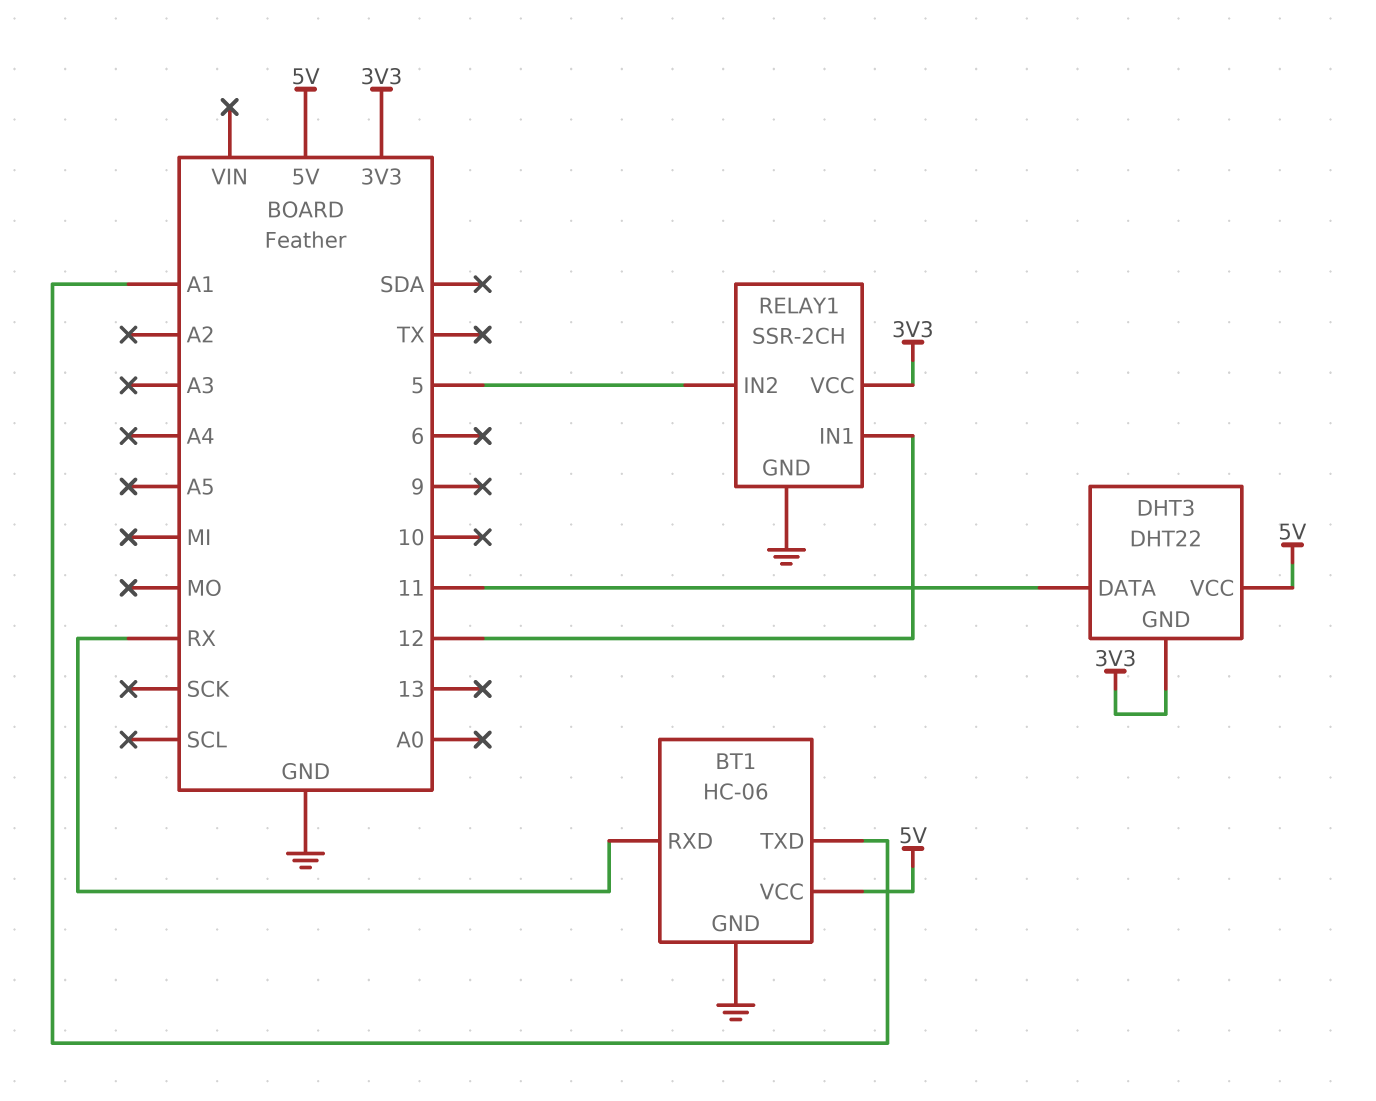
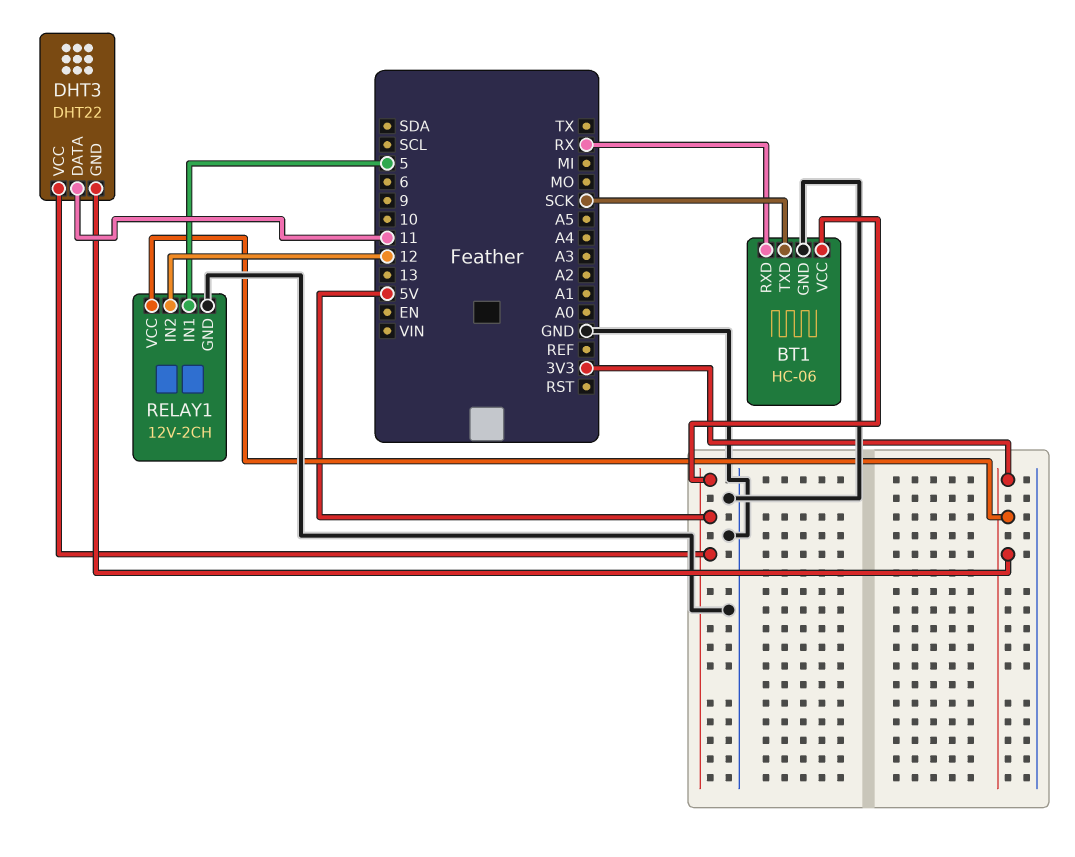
BT1 pin TXD: A1 -> SCK
RELAY1: SSR-2CH -> 12V-2CH
RELAY1 pin IN1: 12 -> 5
RELAY1 pin IN2: 5 -> 12

